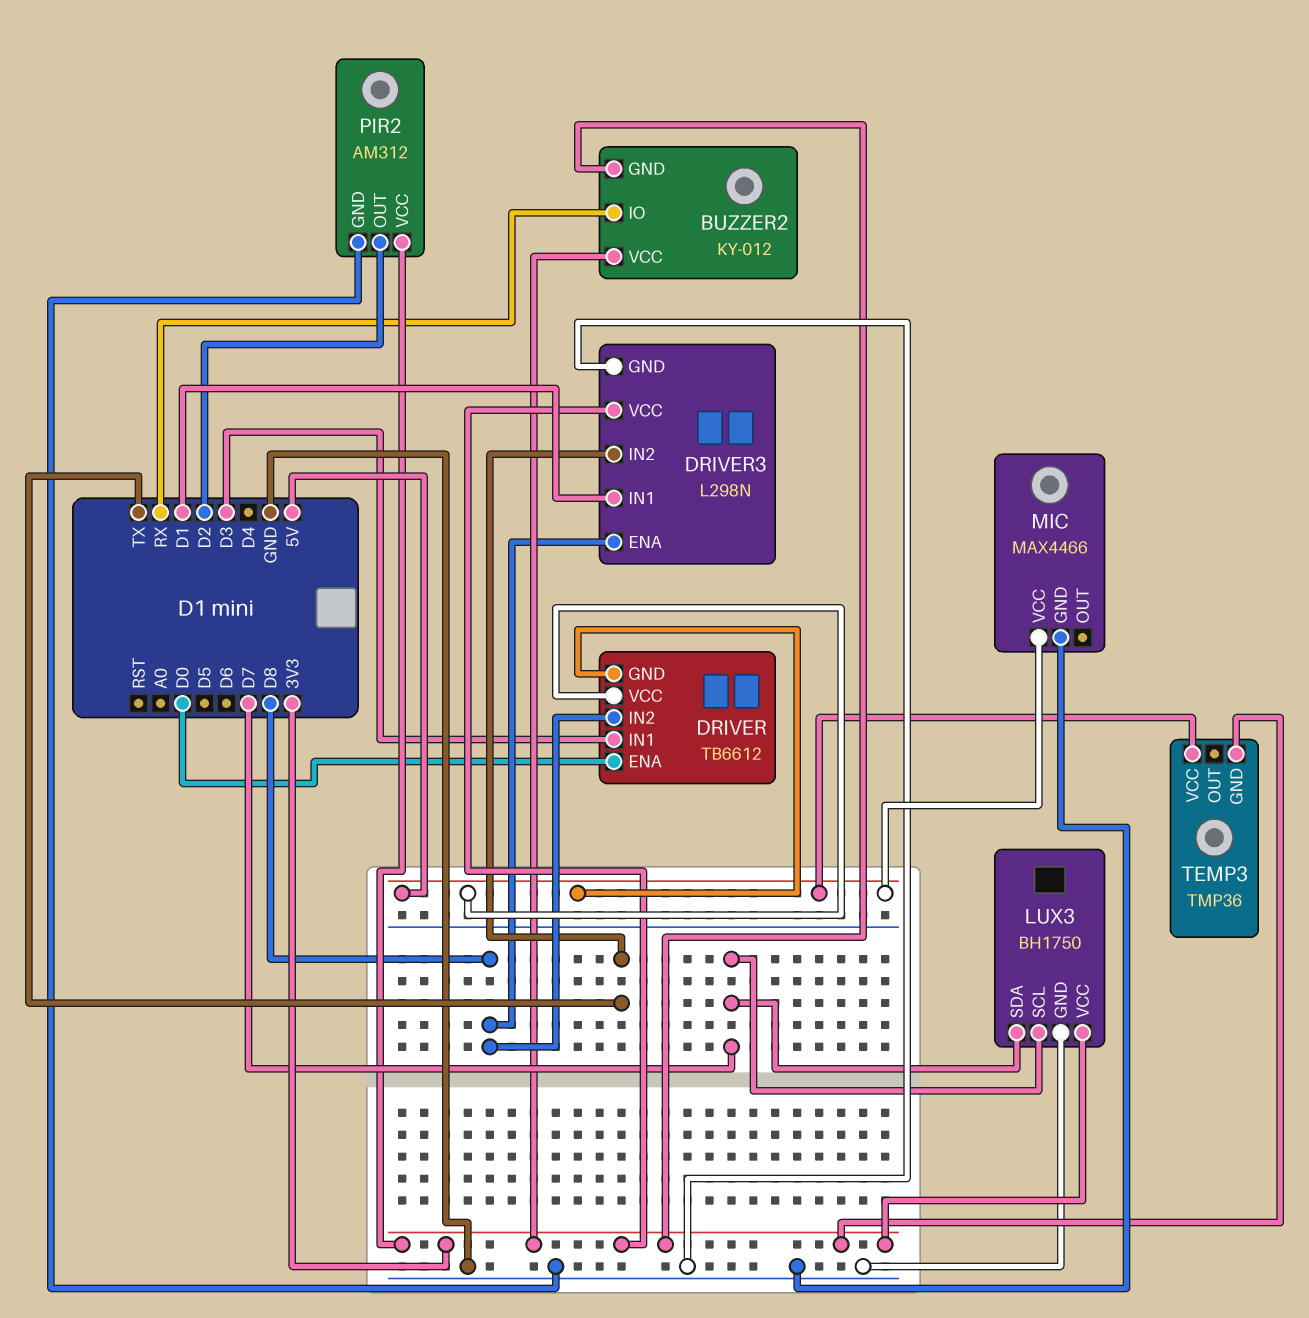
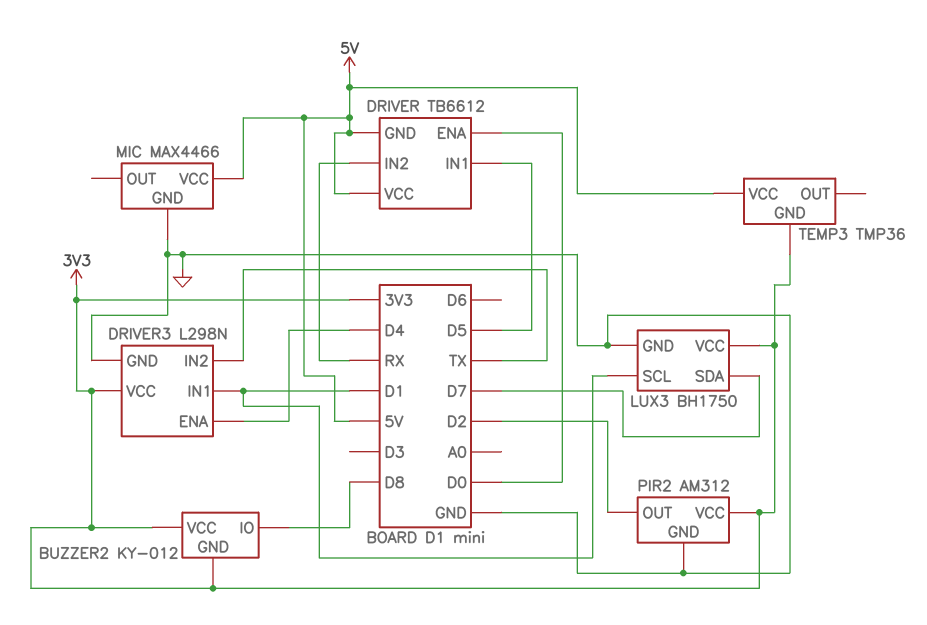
BUZZER2 pin IO: RX -> D8
DRIVER pin IN1: D3 -> D5
DRIVER pin IN2: D8 -> RX
DRIVER3 pin ENA: D8 -> D4
LUX3 pin SCL: D7 -> D1

